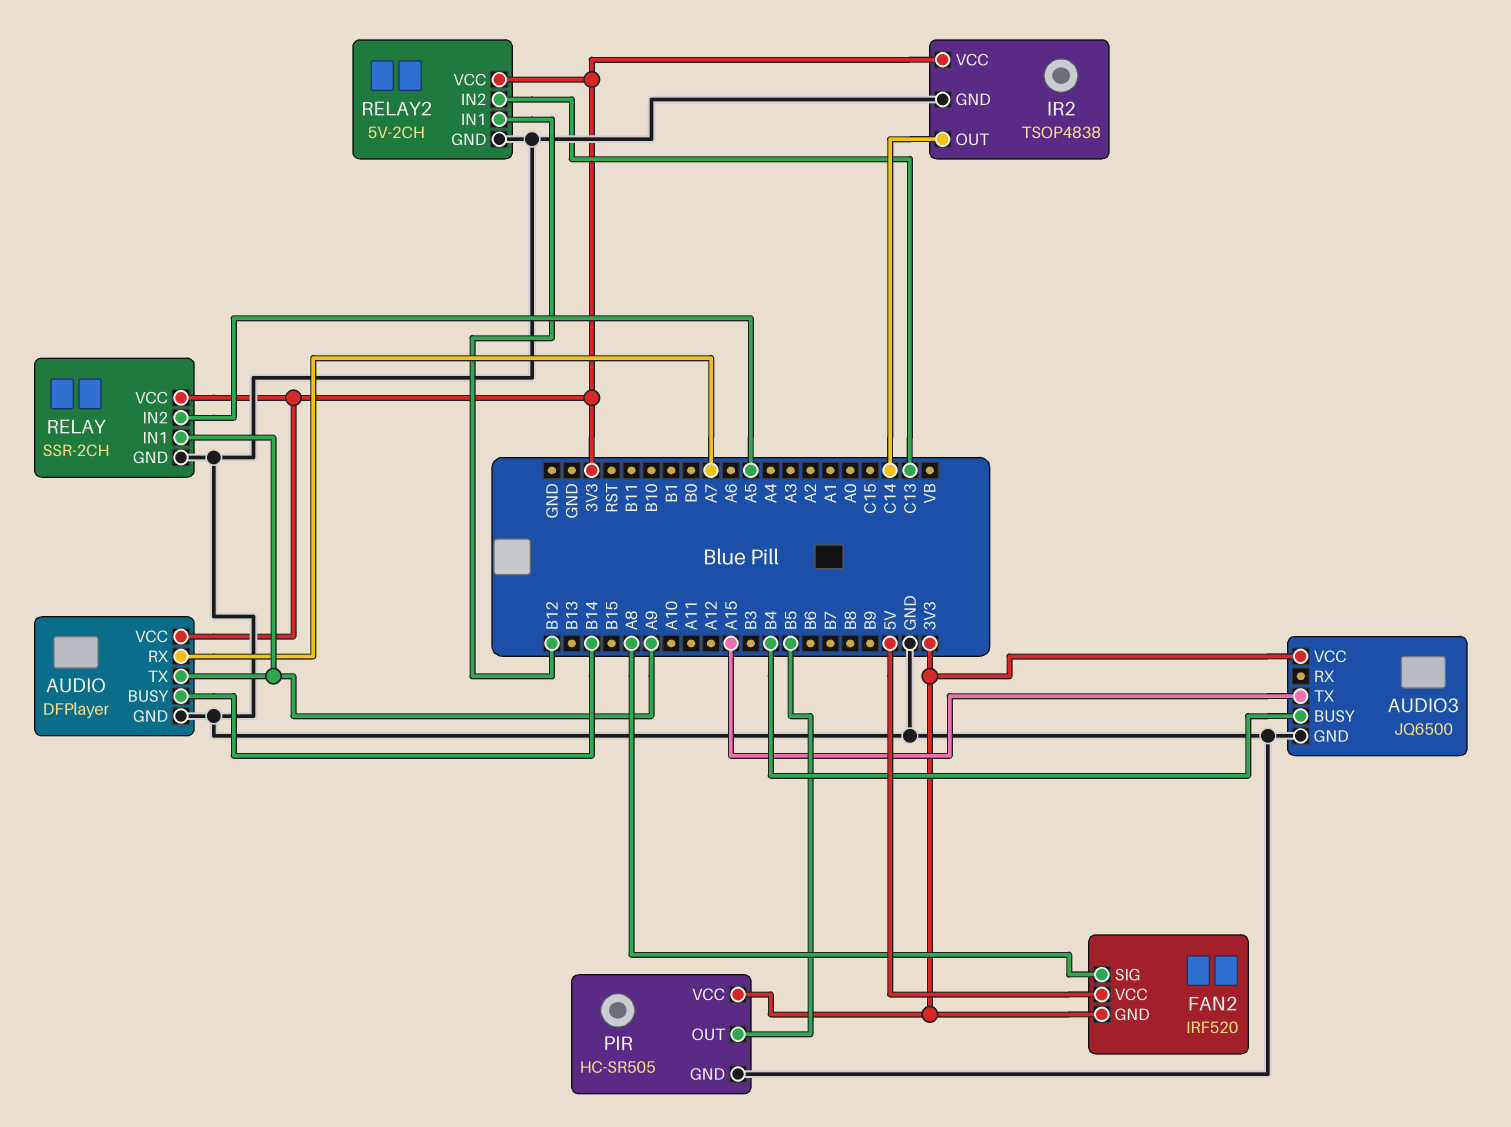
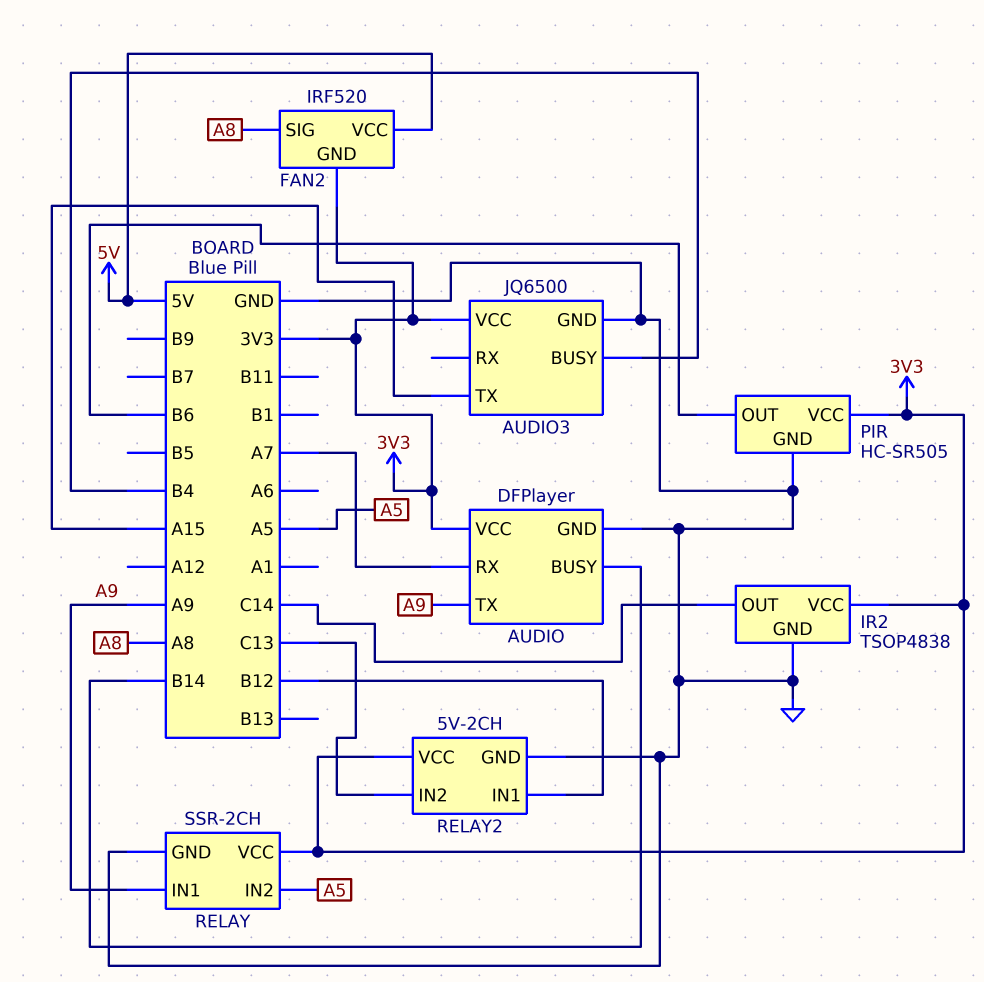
PIR pin OUT: B5 -> B6

